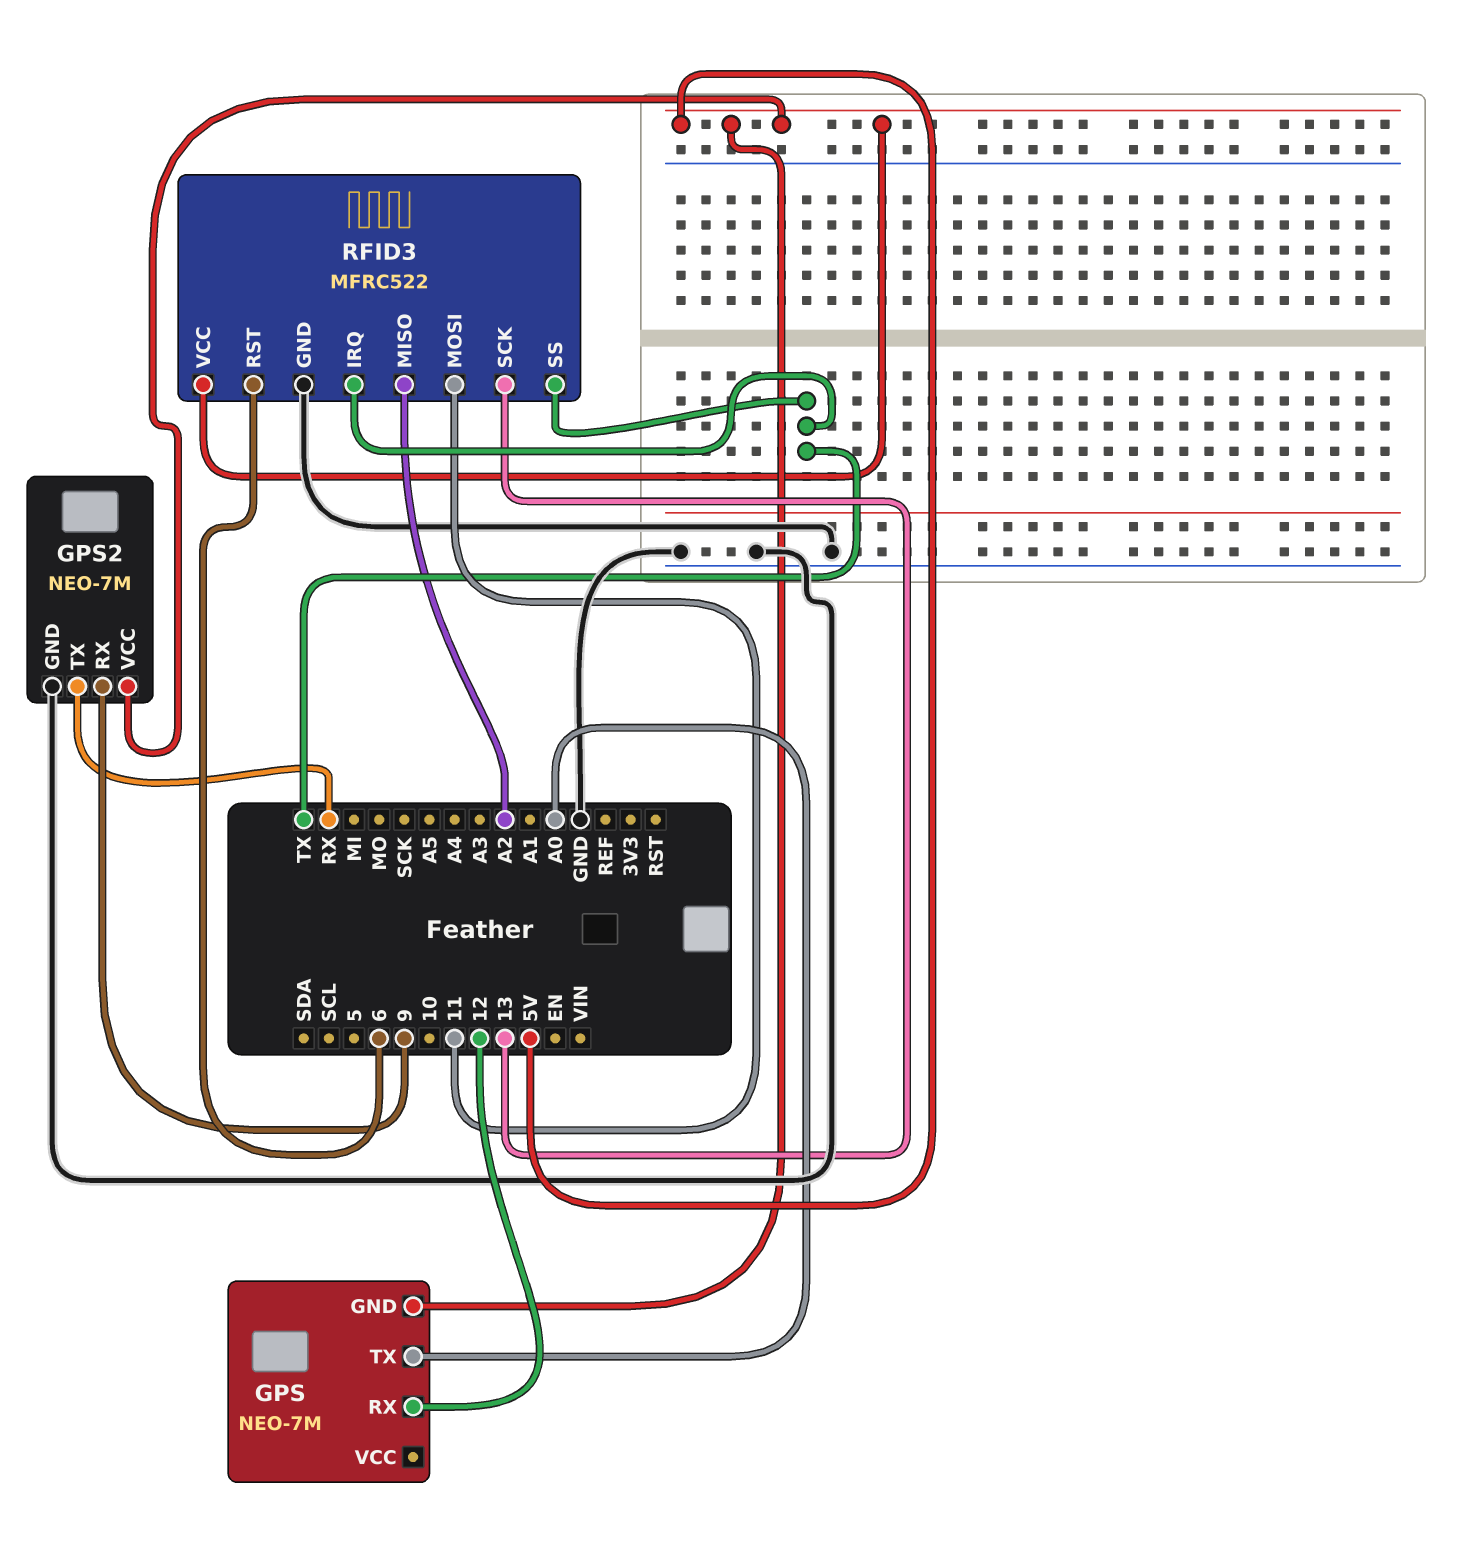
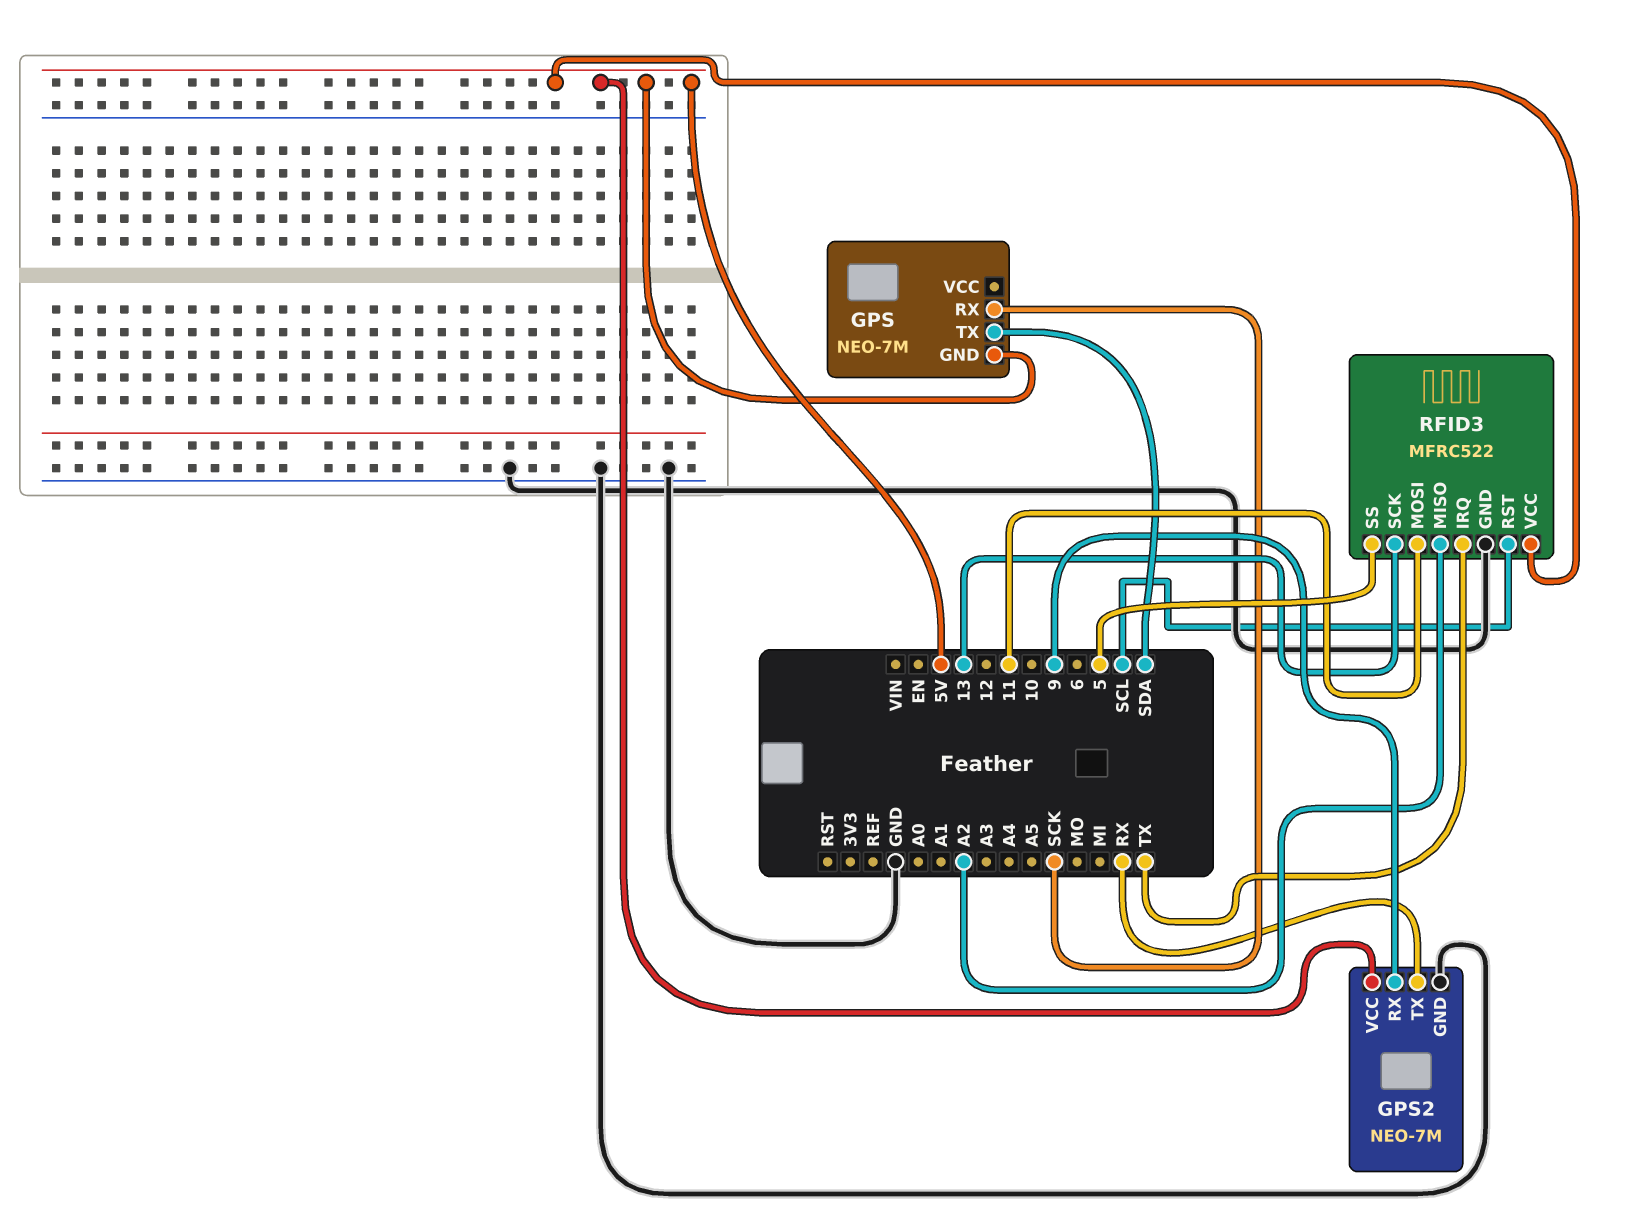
GPS pin RX: 12 -> SCK
GPS pin TX: A0 -> SDA
RFID3 pin RST: 6 -> SCL
RFID3 pin SS: TX -> 5

